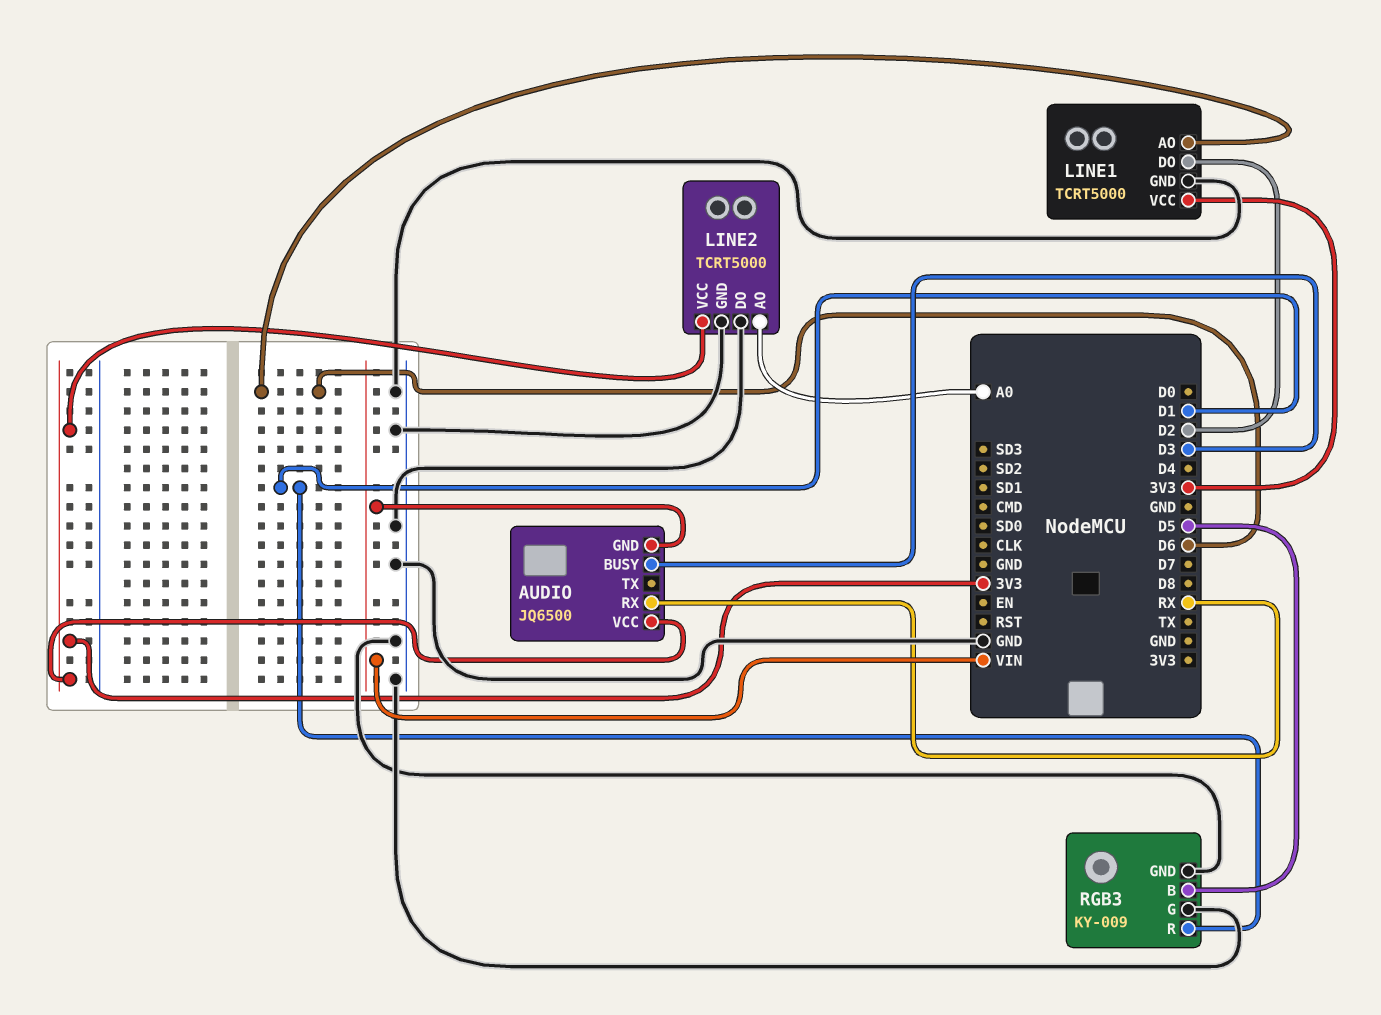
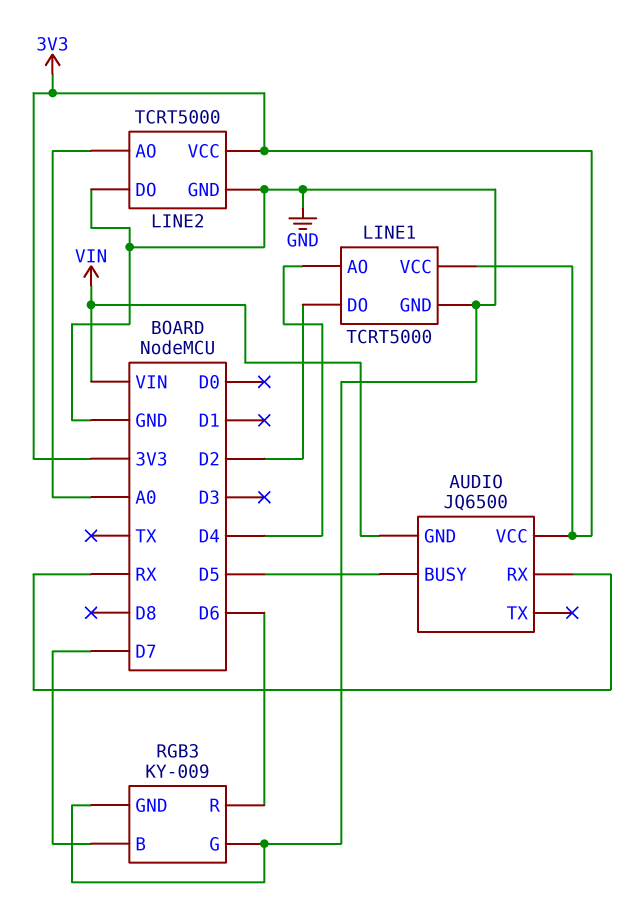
AUDIO pin BUSY: D3 -> D5
LINE1 pin AO: D6 -> D4
RGB3 pin B: D5 -> D7
RGB3 pin R: D1 -> D6

